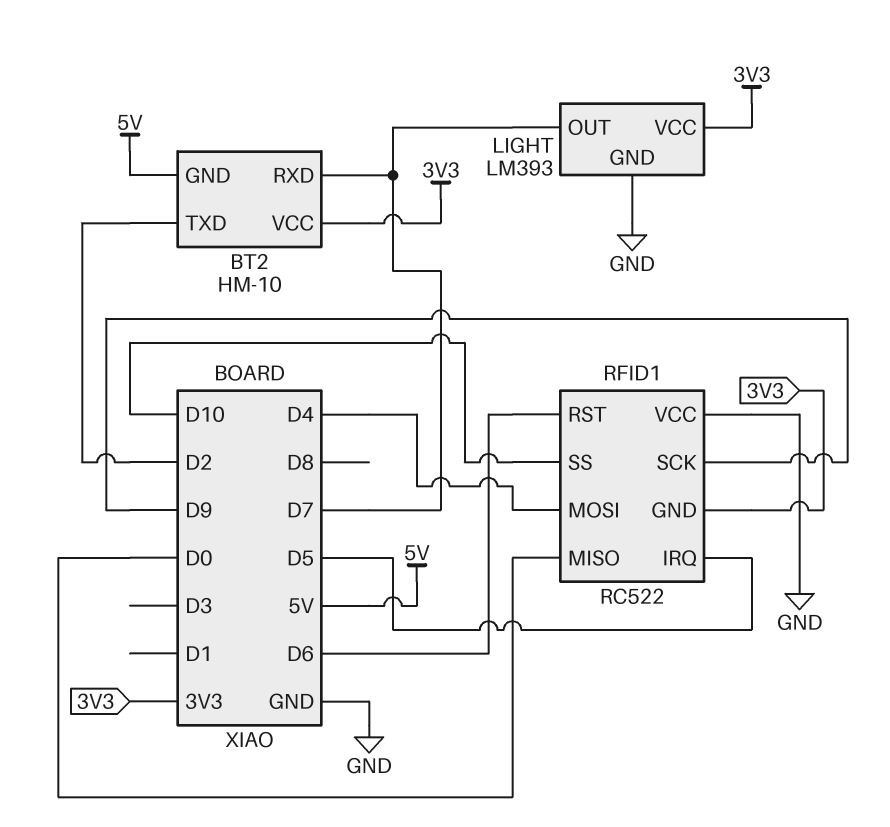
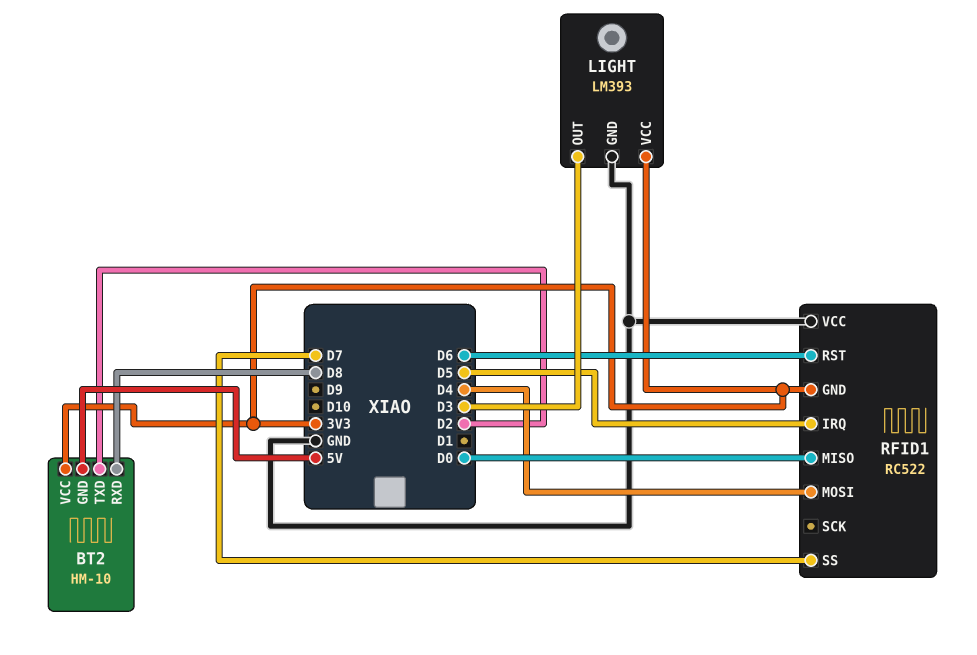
BT2 pin RXD: D7 -> D8
LIGHT pin OUT: D7 -> D3
RFID1 pin SCK: D9 -> none
RFID1 pin SS: D10 -> D7

